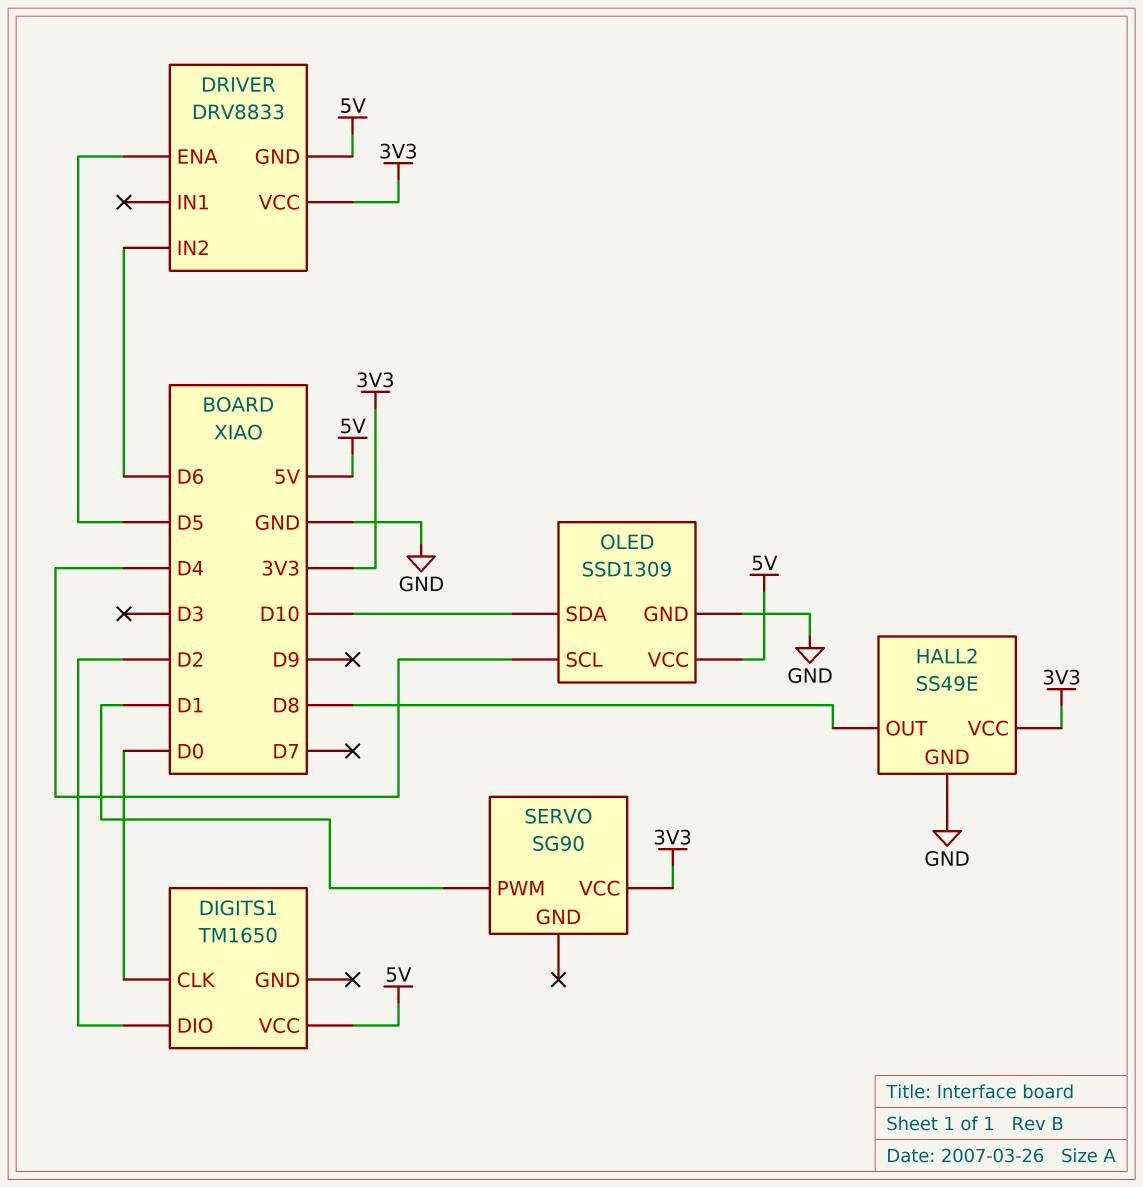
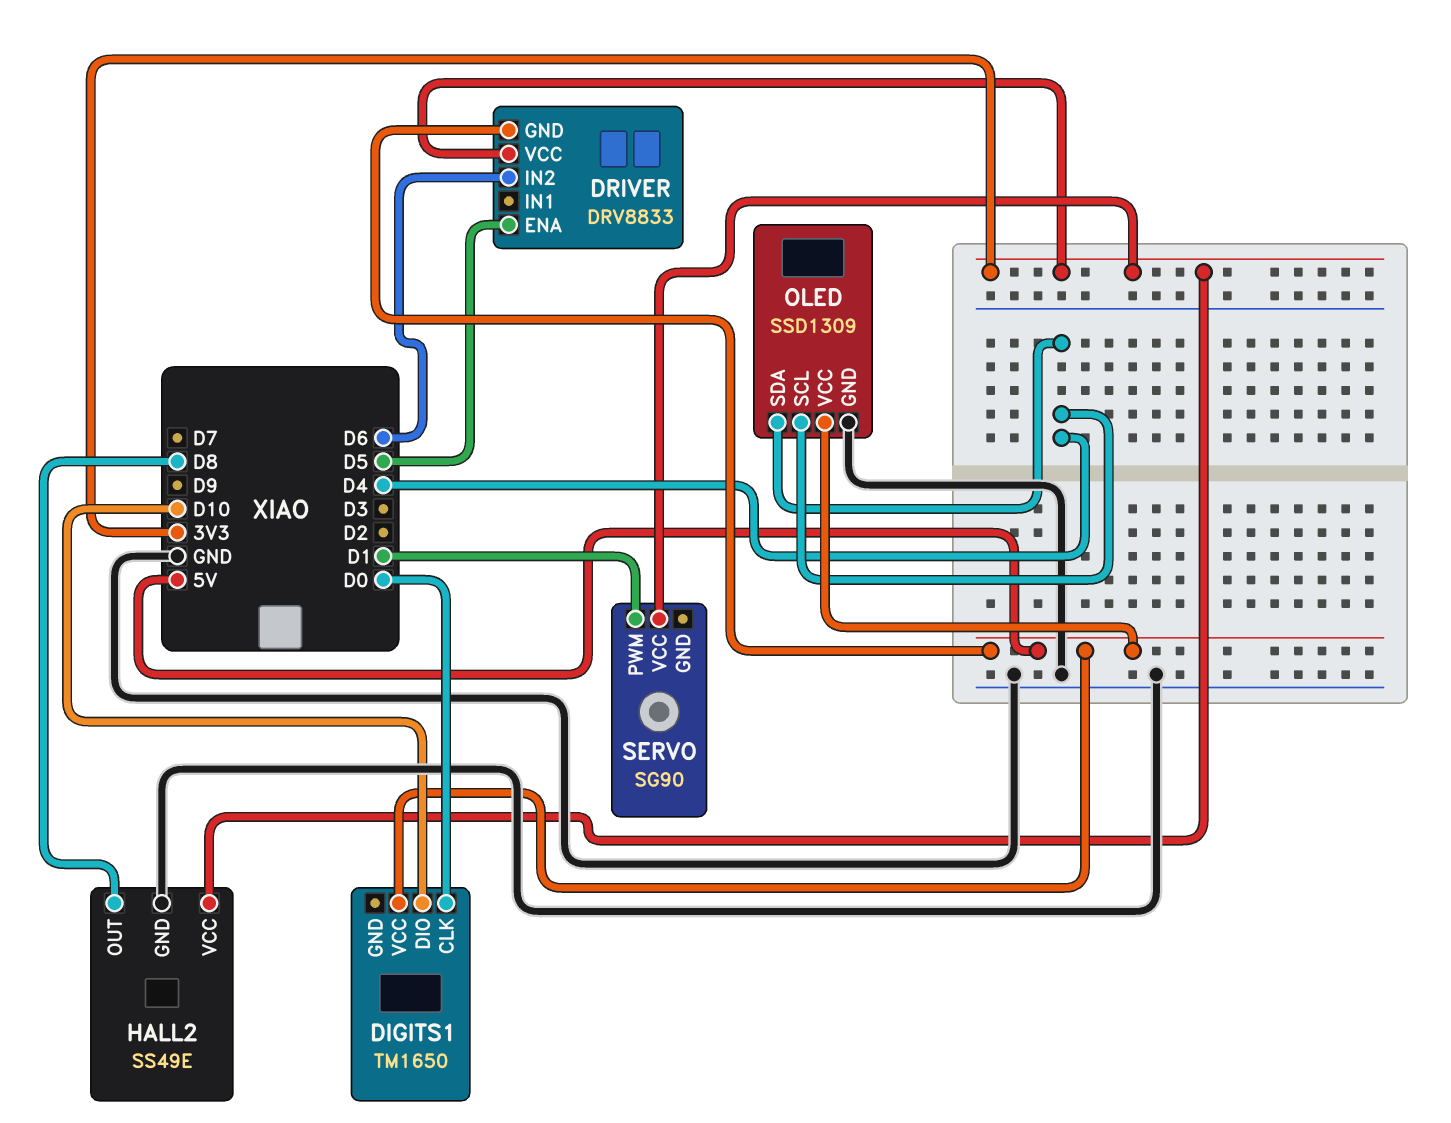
DIGITS1 pin DIO: D2 -> D10
OLED pin SDA: D10 -> D4

